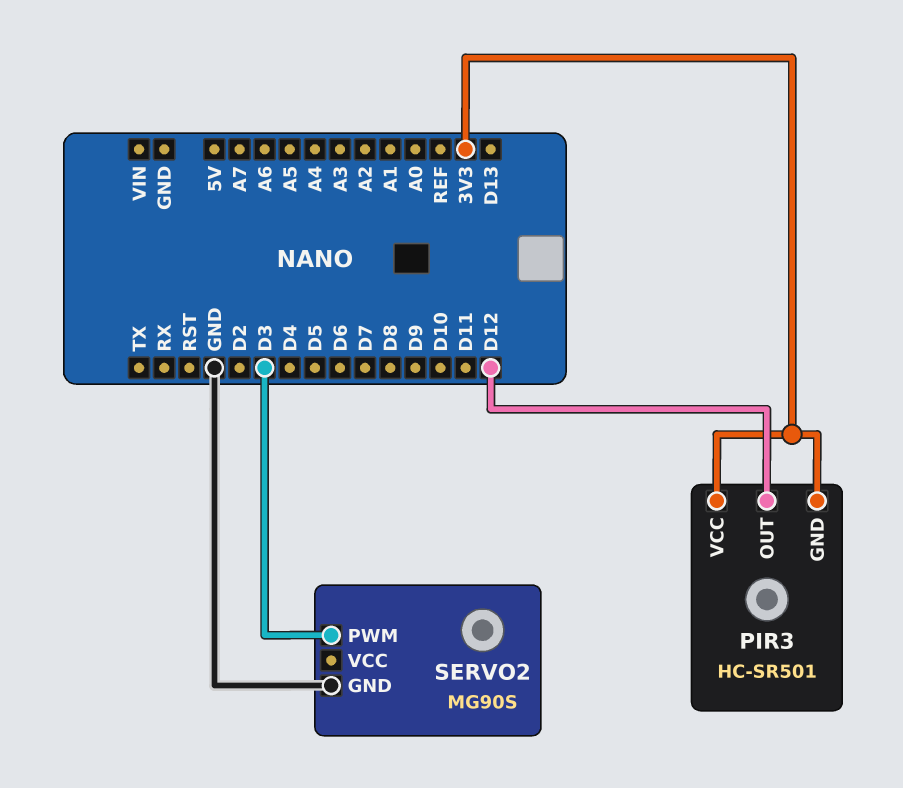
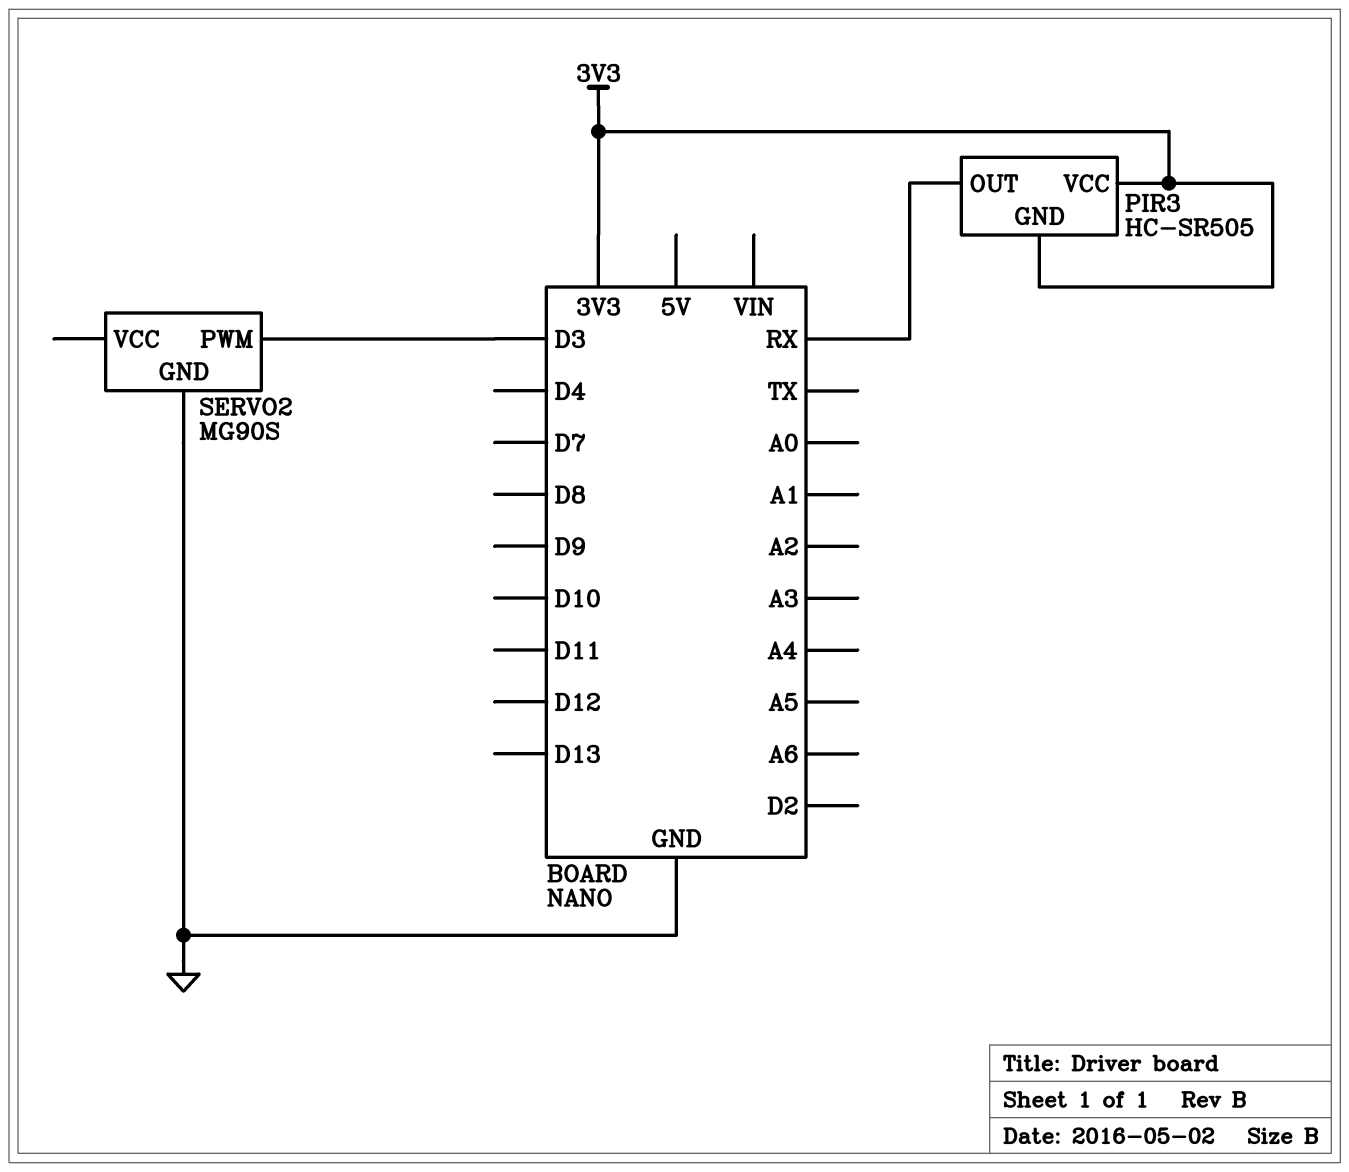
PIR3: HC-SR501 -> HC-SR505
PIR3 pin OUT: D12 -> RX

